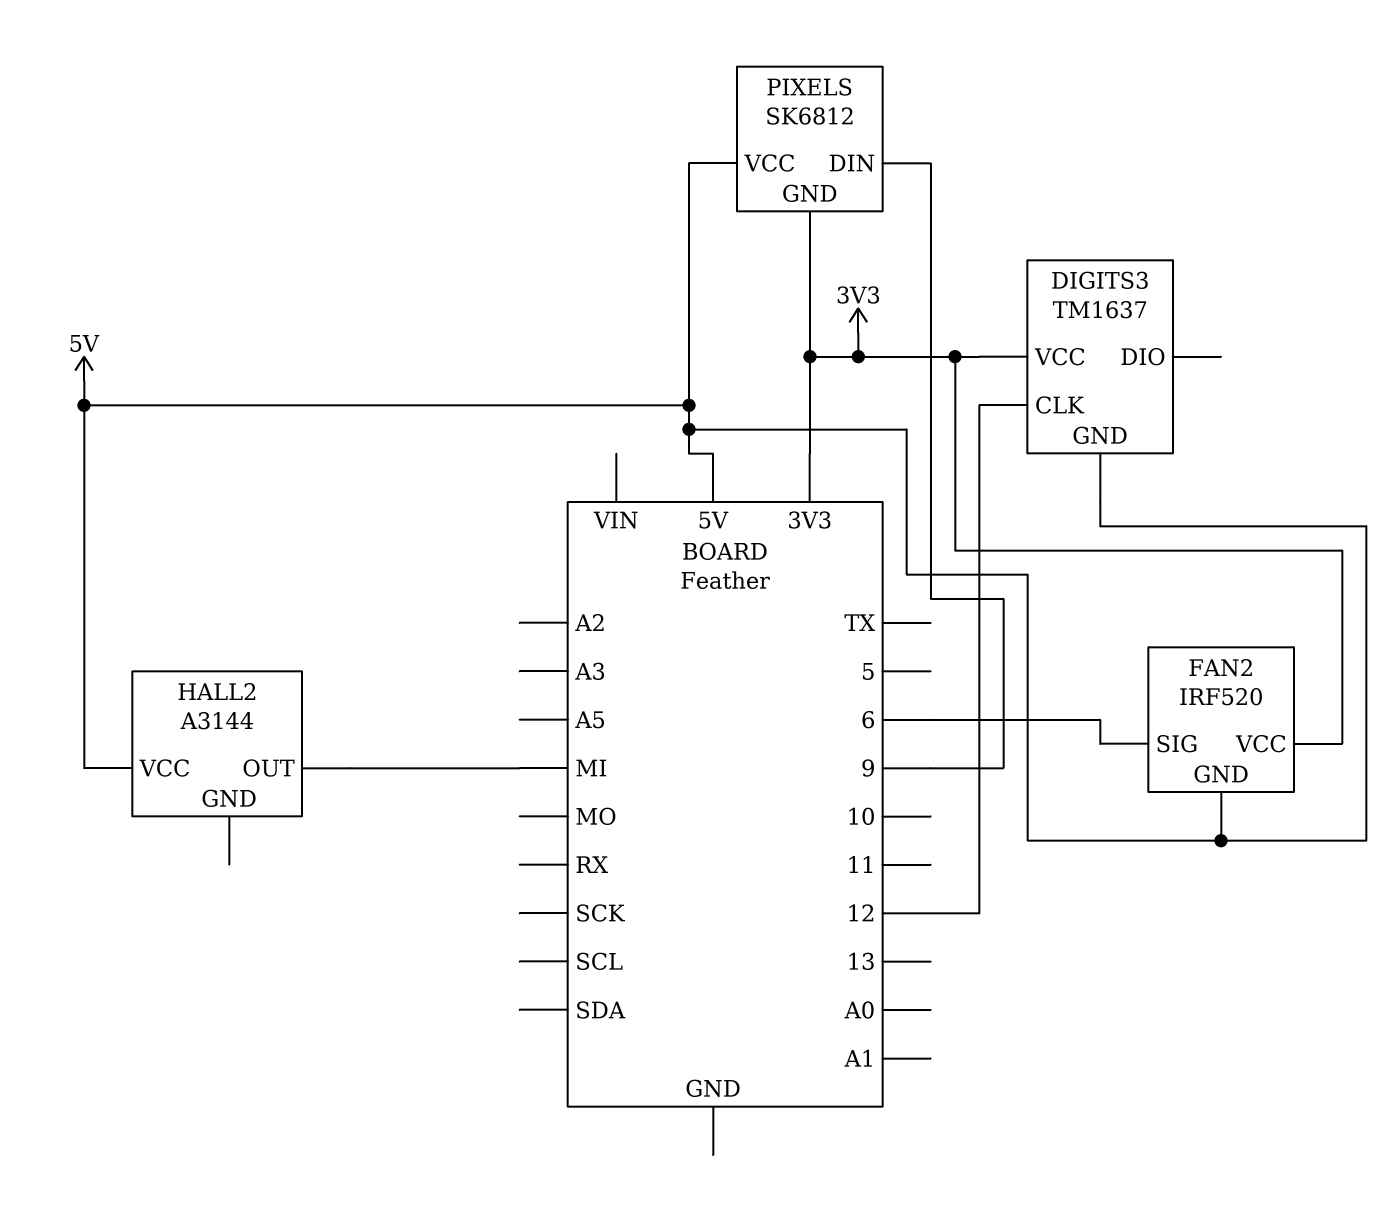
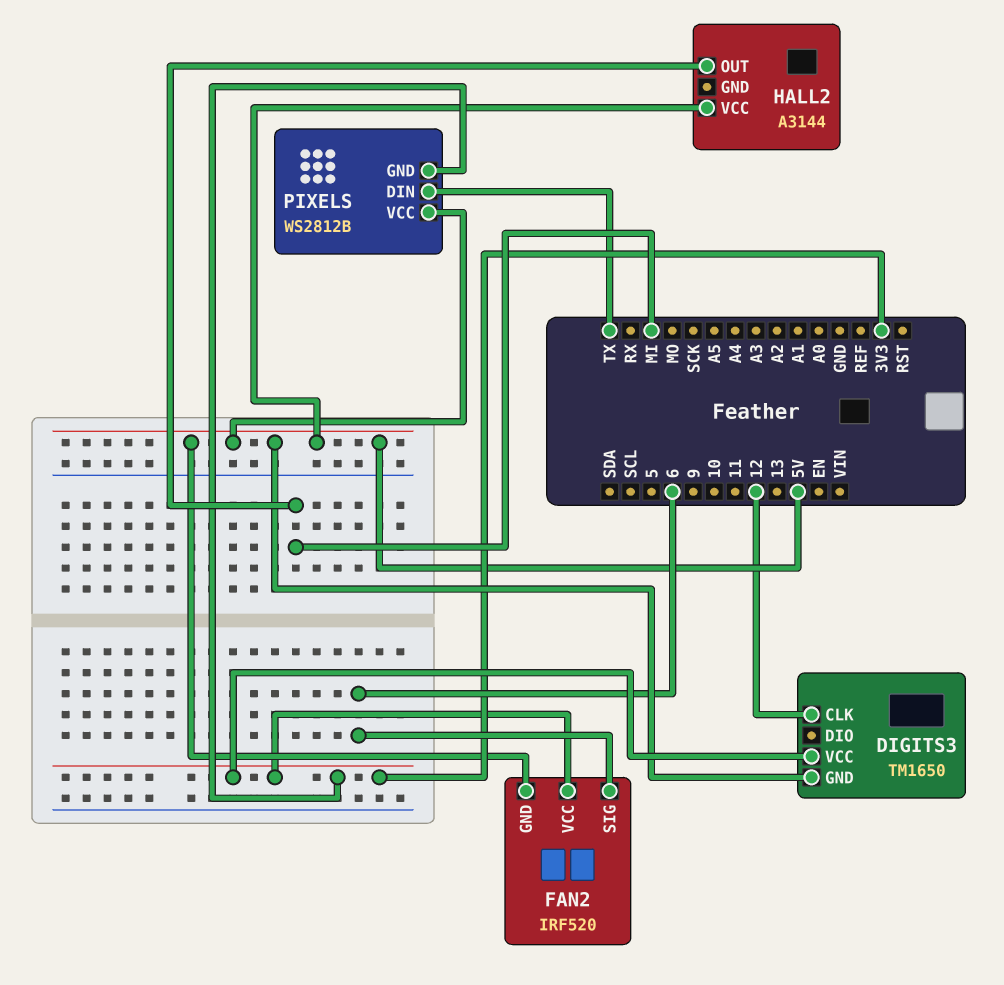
DIGITS3: TM1637 -> TM1650
PIXELS: SK6812 -> WS2812B
PIXELS pin DIN: 9 -> TX

